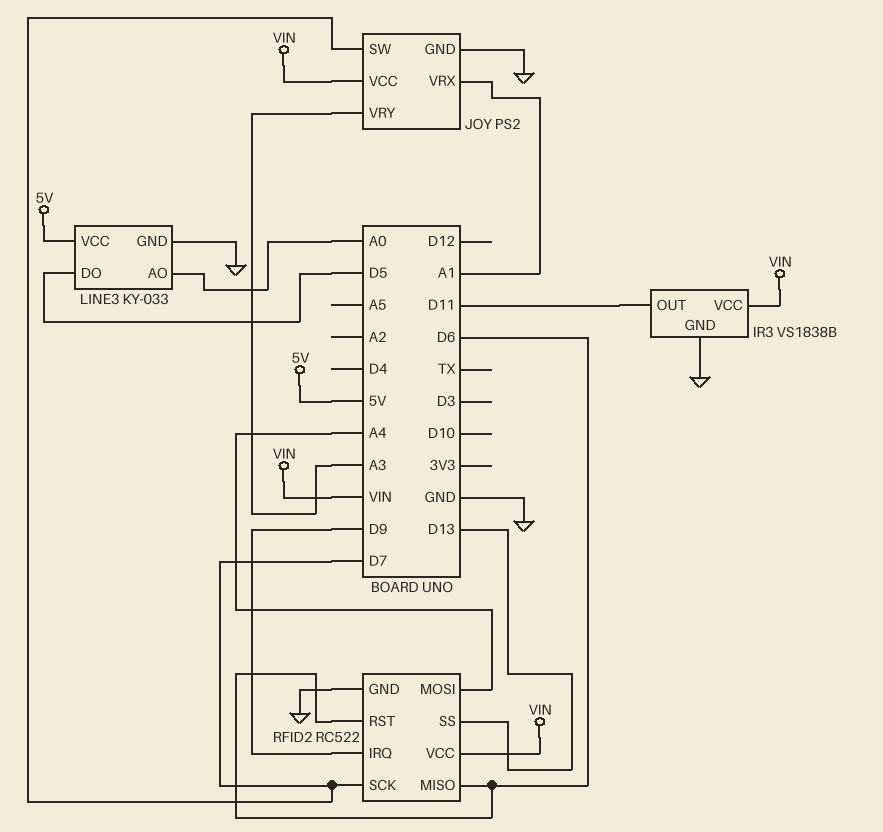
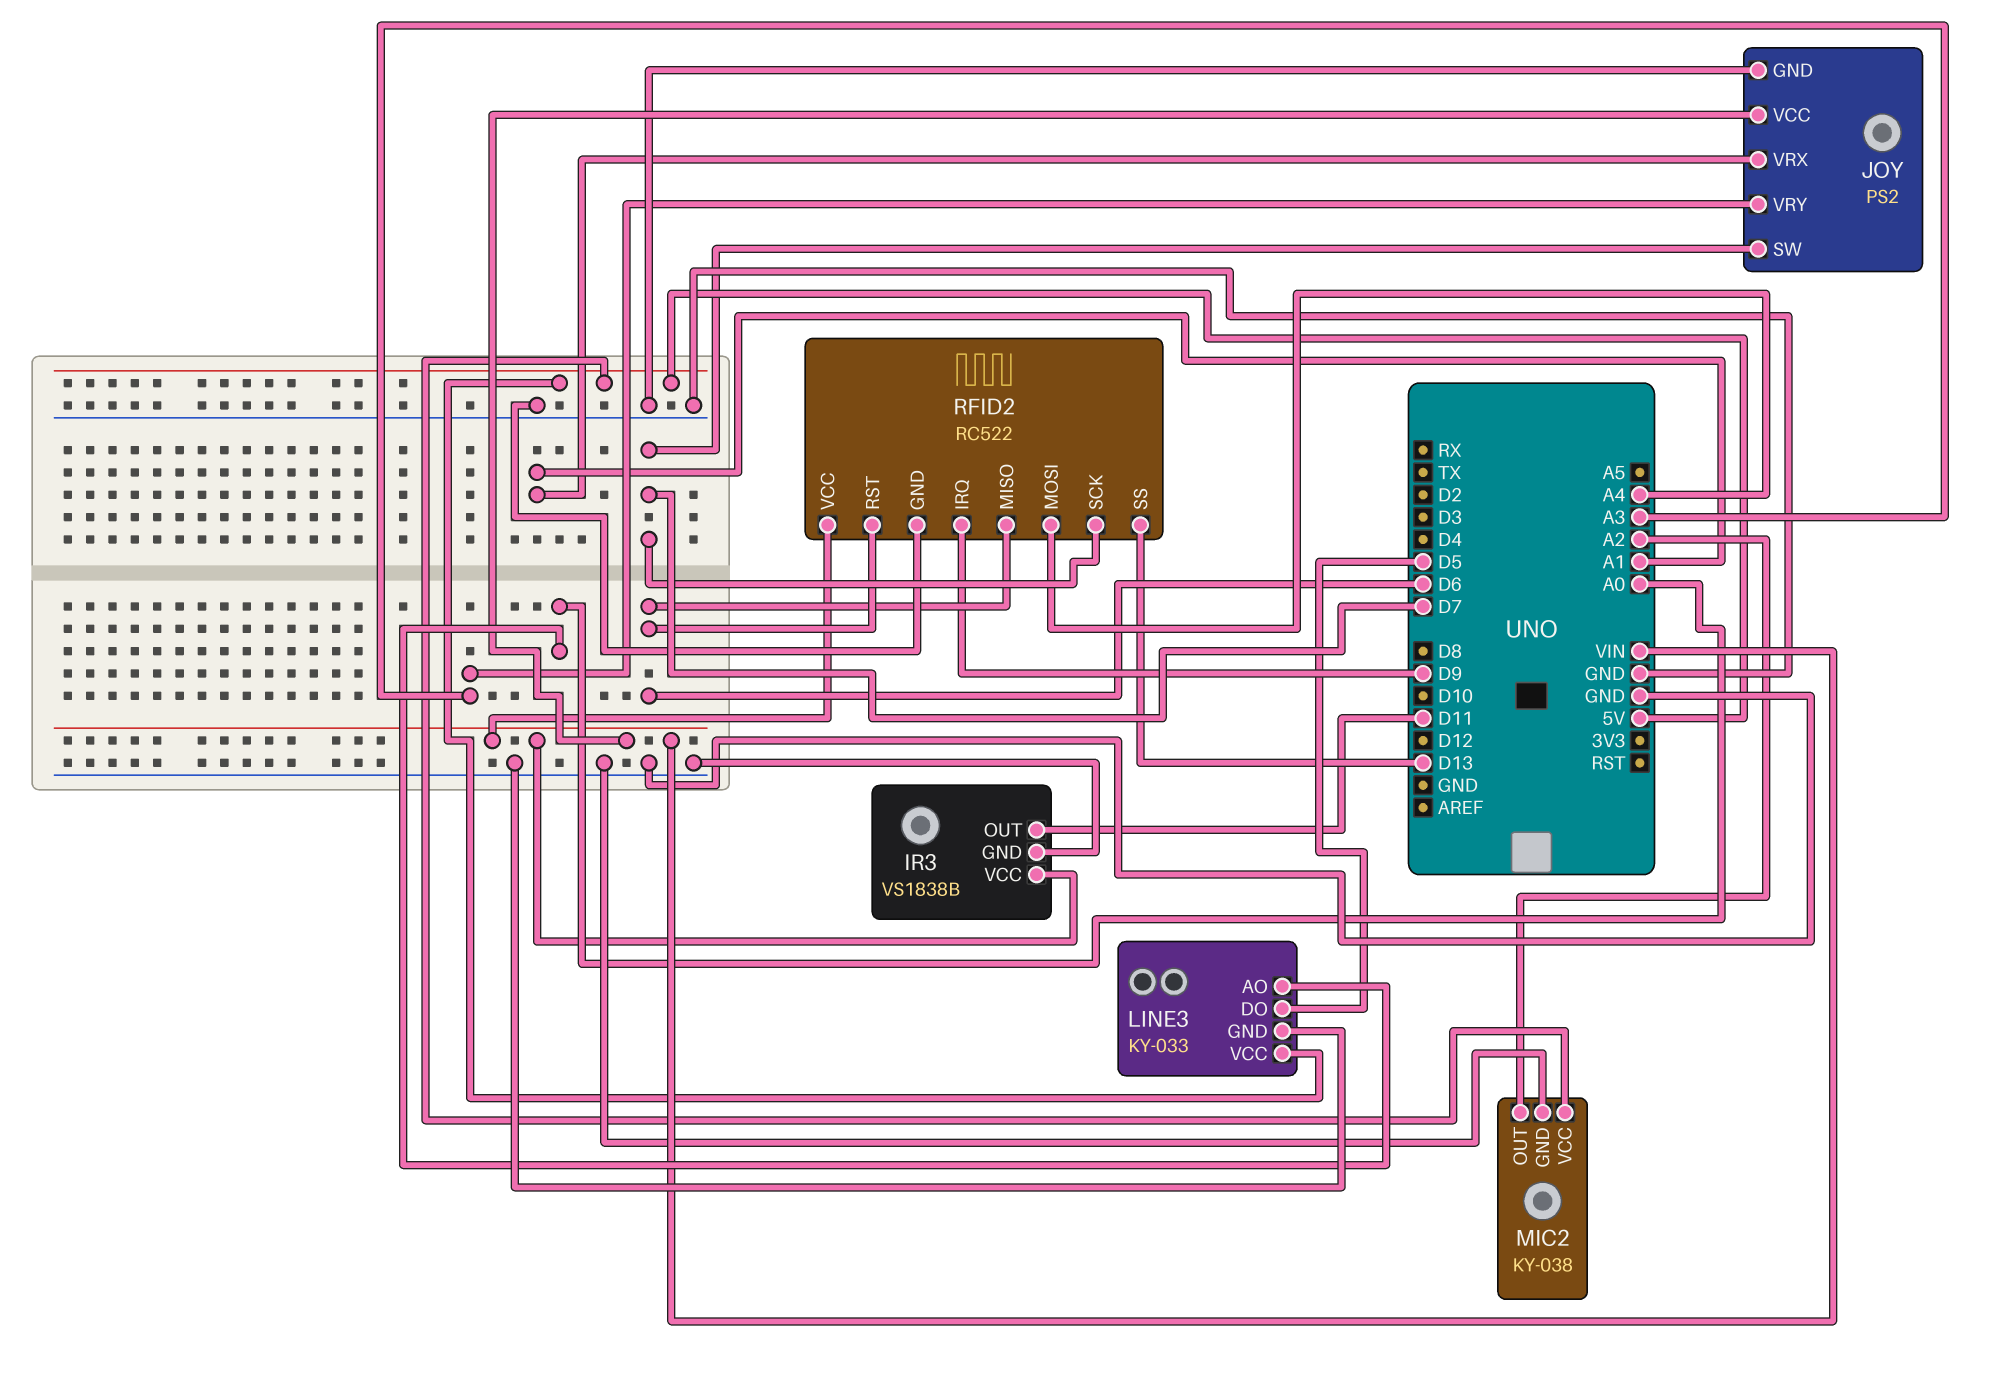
MIC2: none -> KY-038
MIC2 pin GND: none -> GND
MIC2 pin OUT: none -> A2
MIC2 pin VCC: none -> 5V

